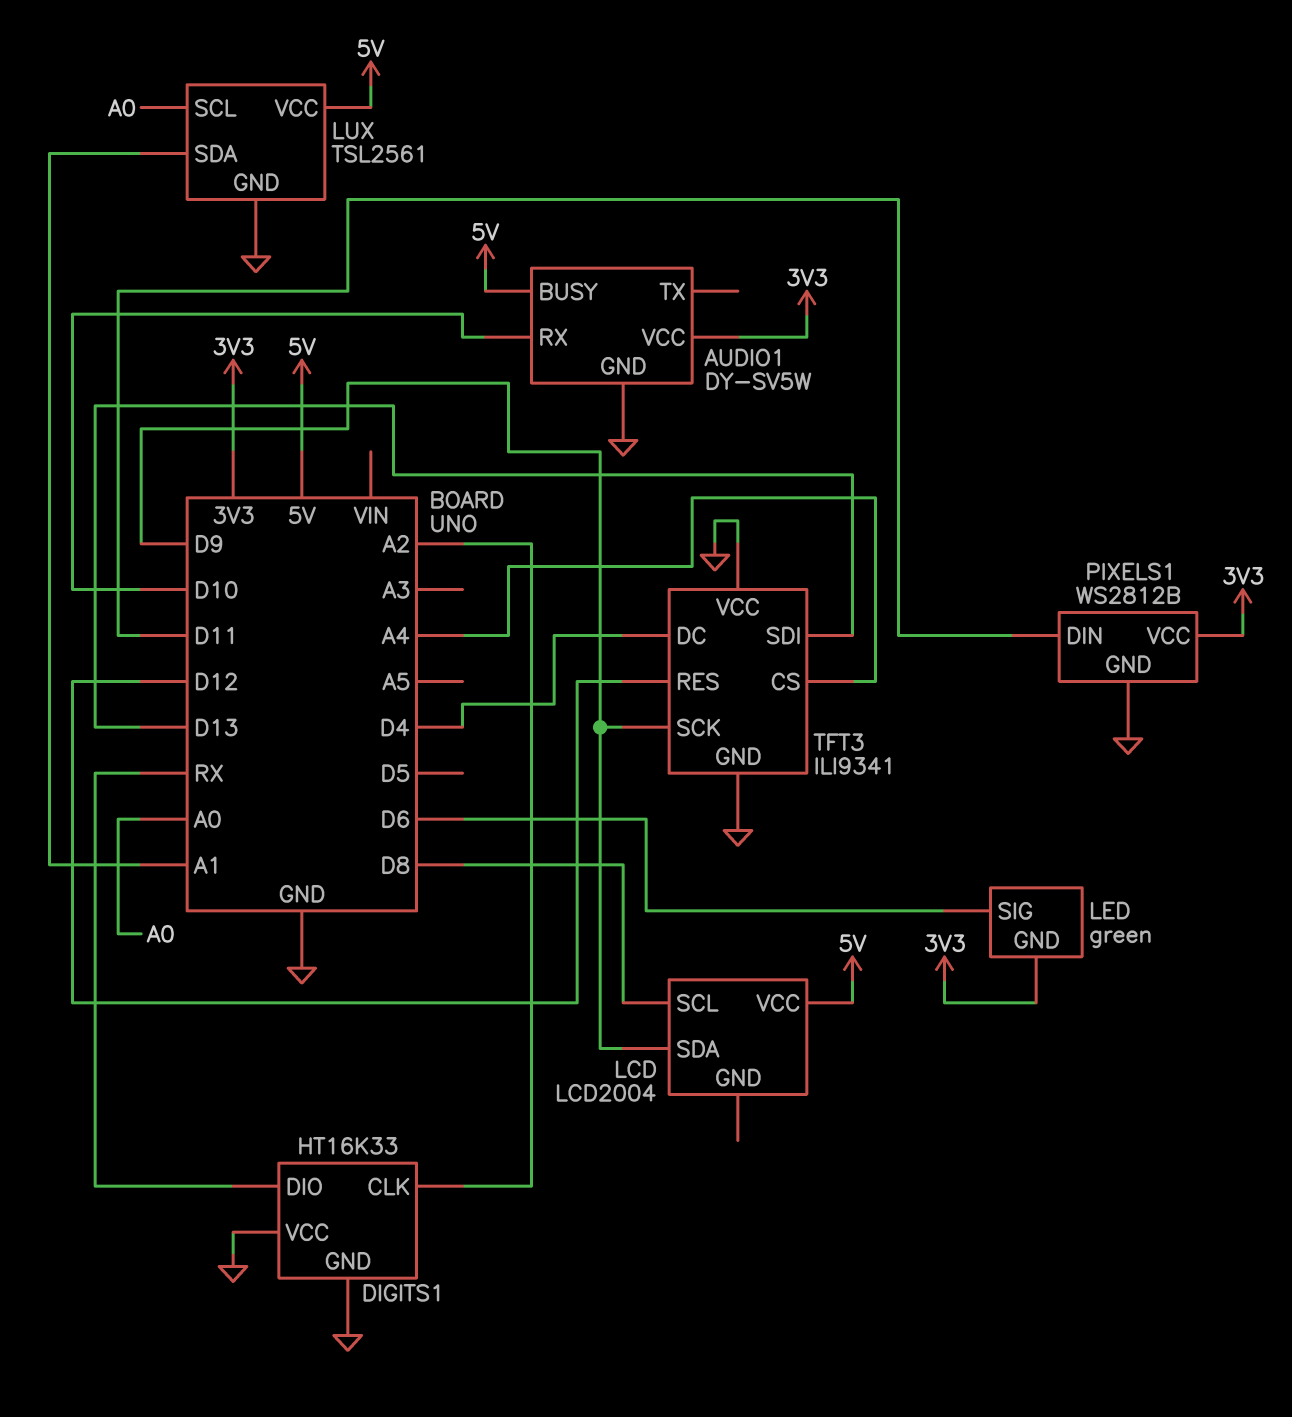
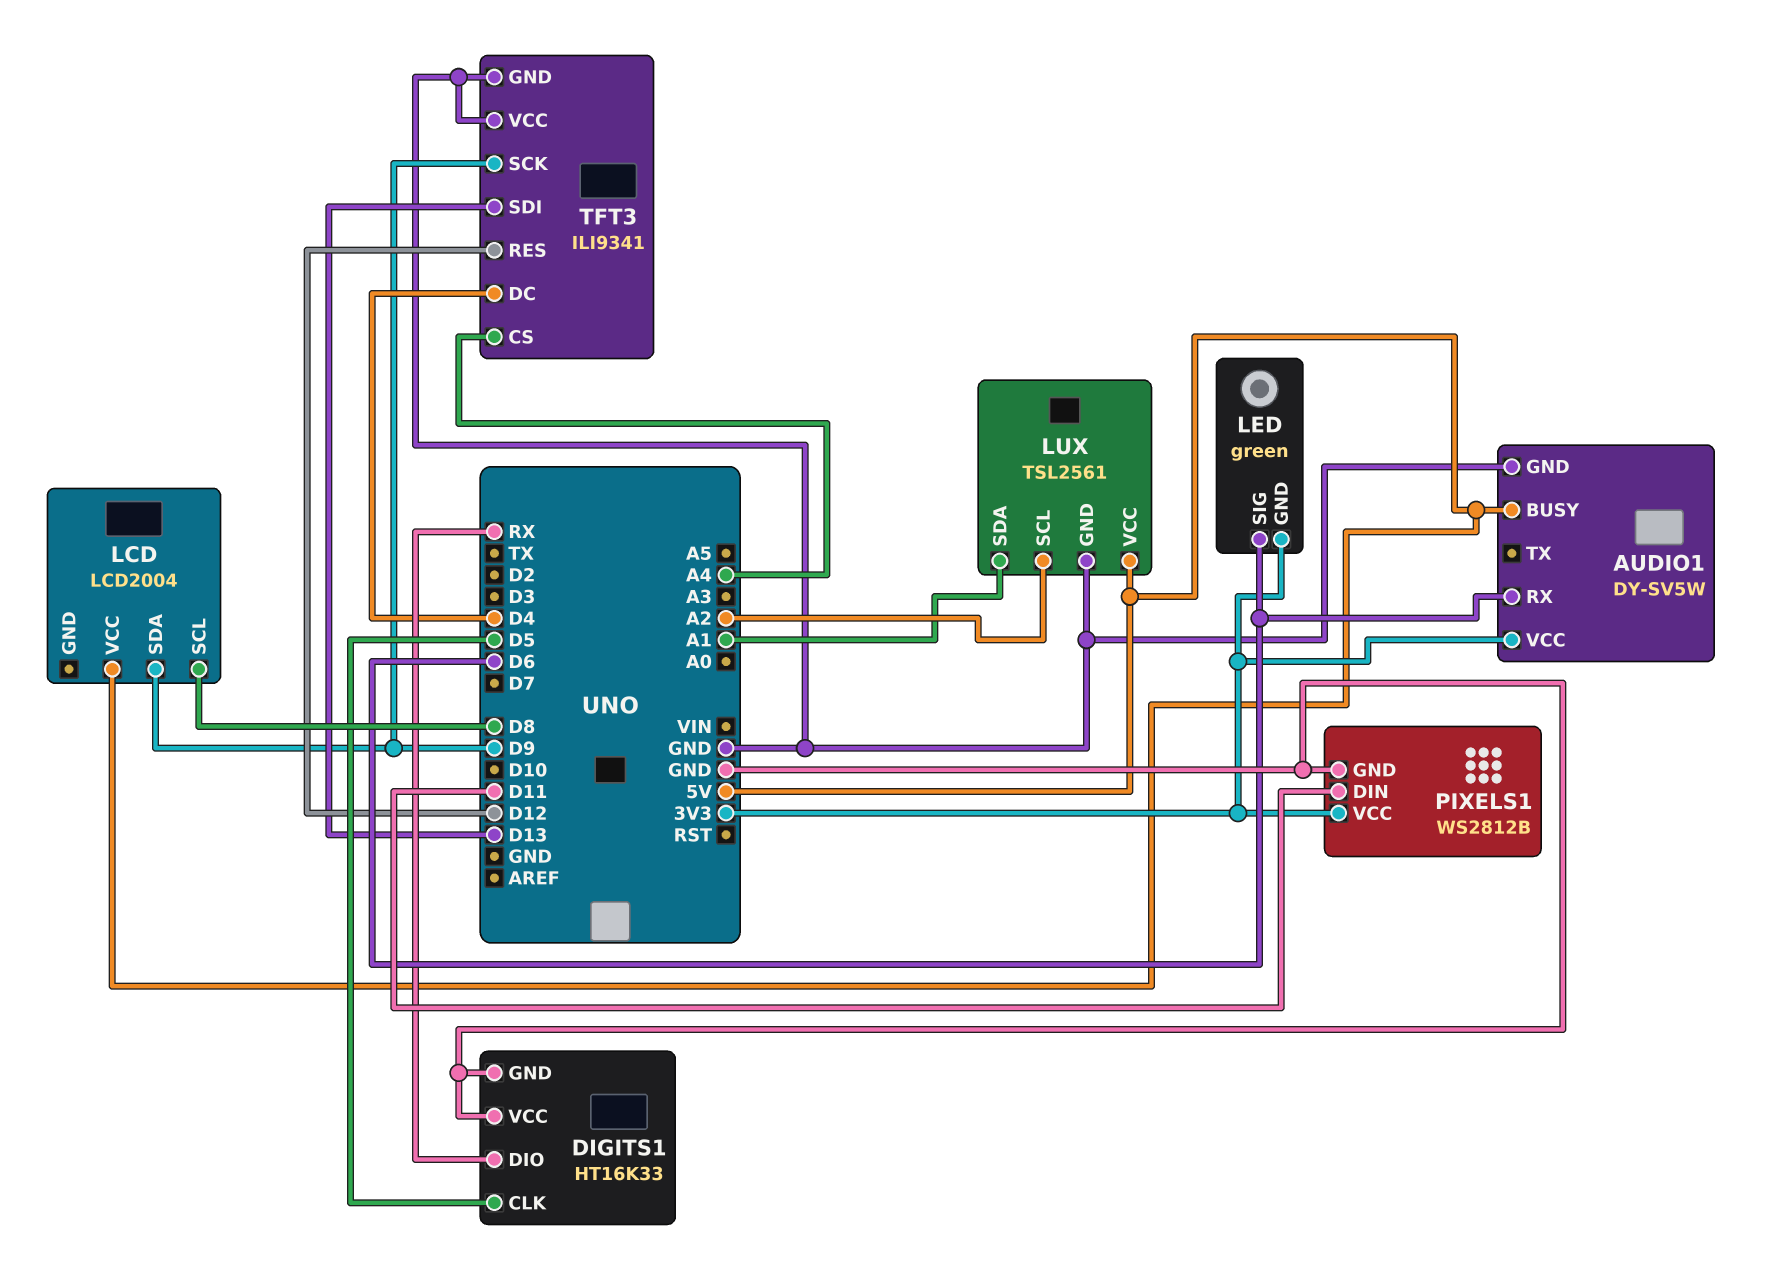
AUDIO1 pin RX: D10 -> D6
DIGITS1 pin CLK: A2 -> D5
LUX pin SCL: A0 -> A2

